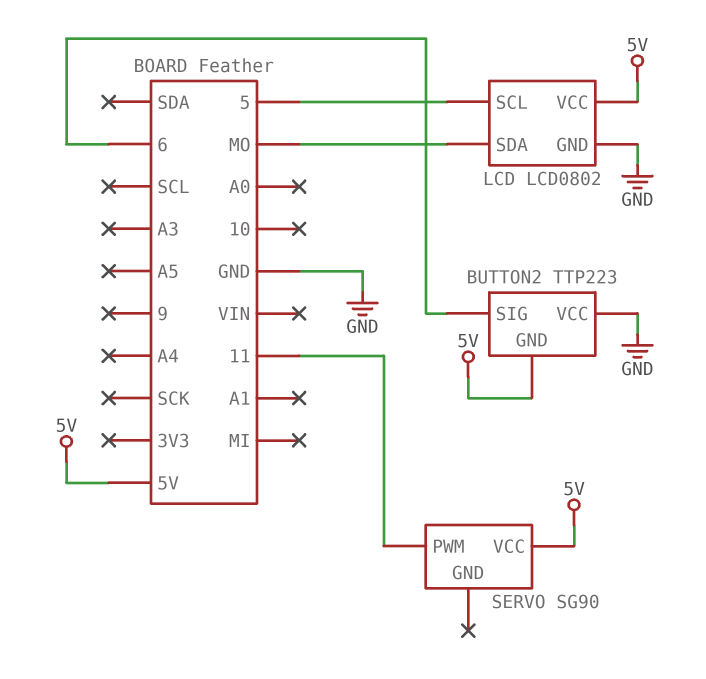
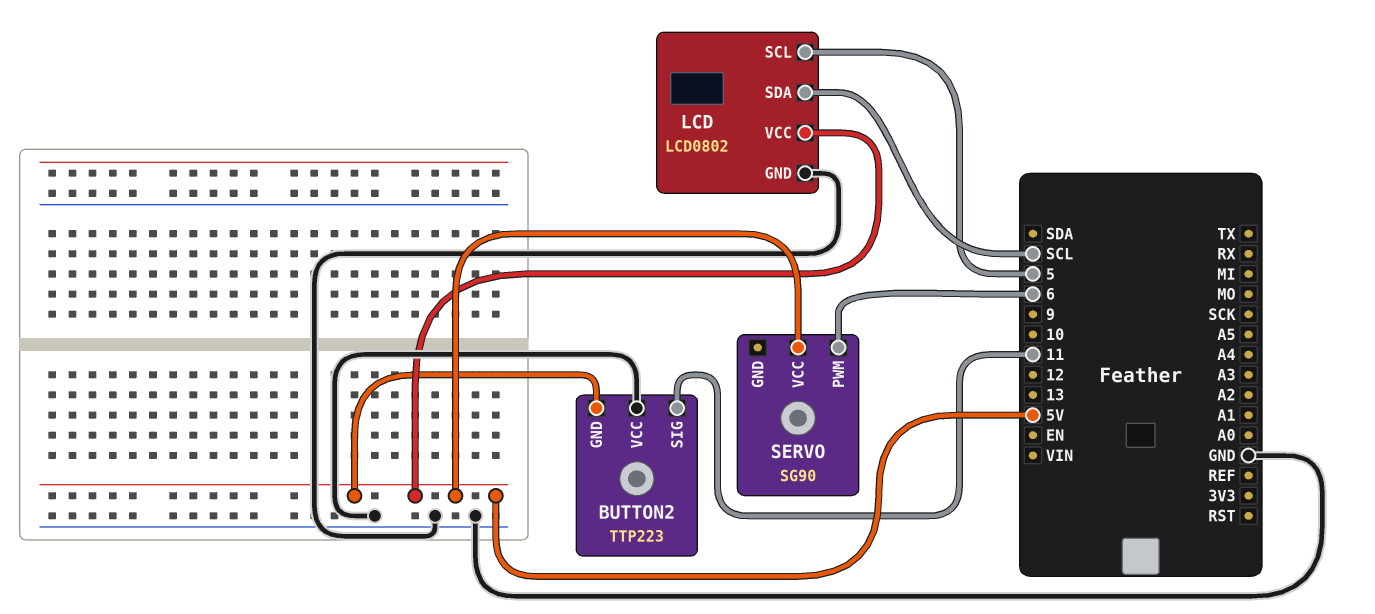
BUTTON2 pin SIG: 6 -> 11
LCD pin SDA: MO -> SCL
SERVO pin PWM: 11 -> 6

